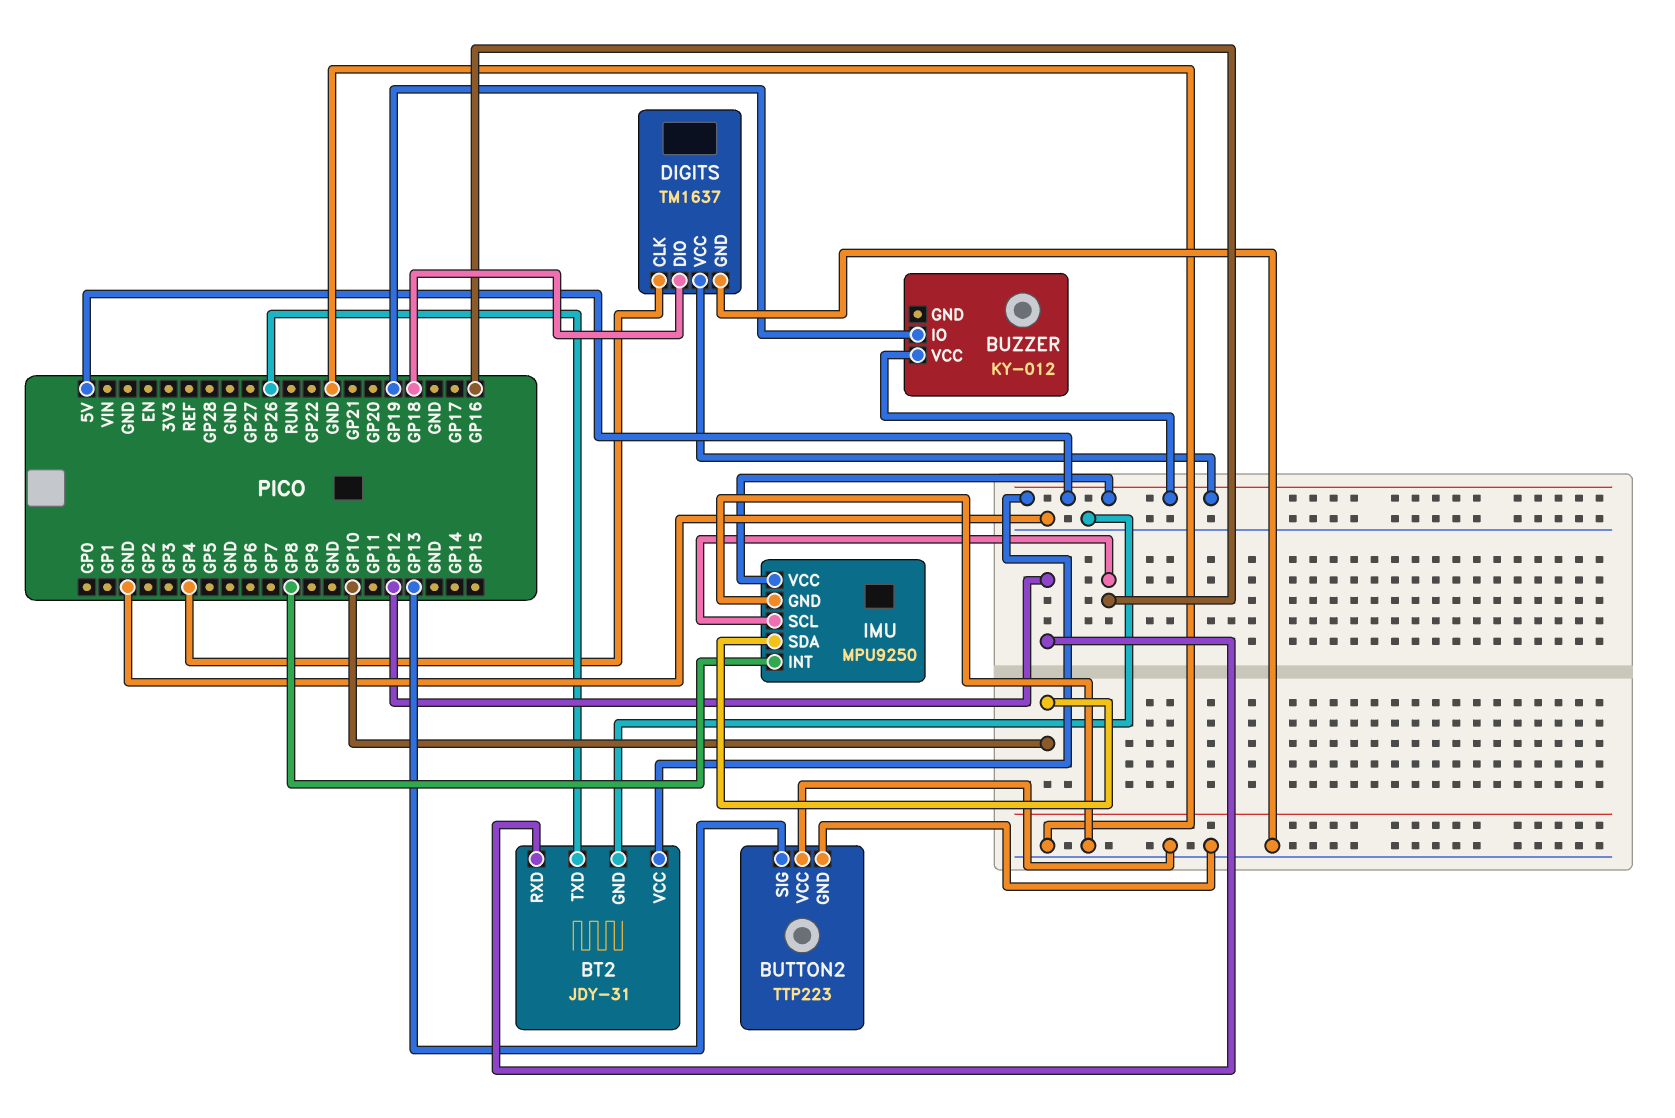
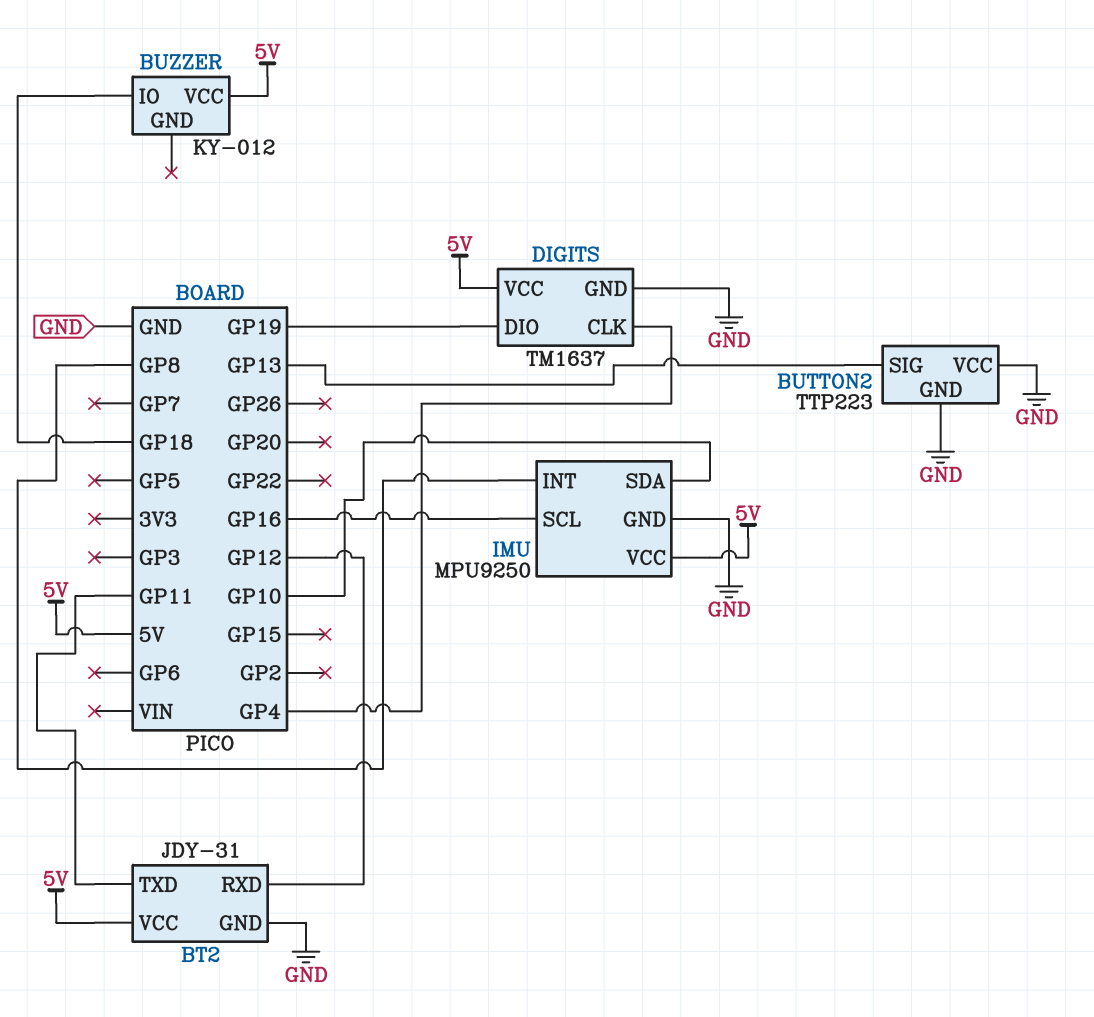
BT2 pin TXD: GP26 -> GP11
BUZZER pin IO: GP19 -> GP18
DIGITS pin DIO: GP18 -> GP19

